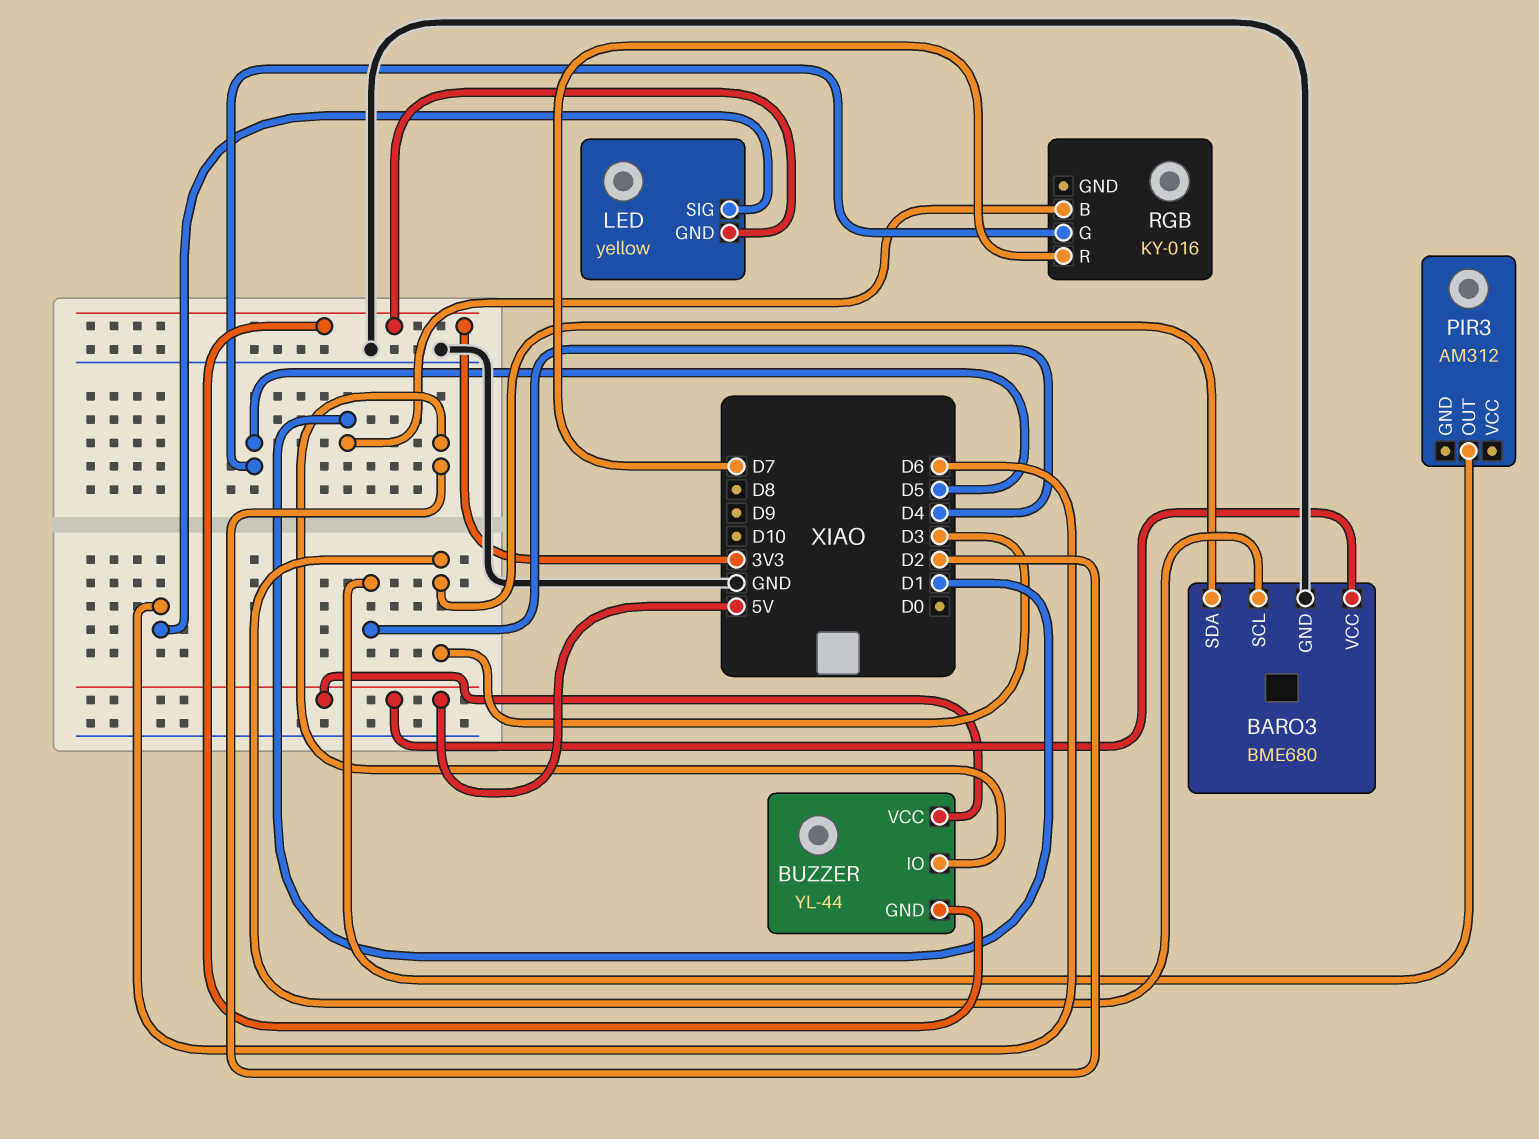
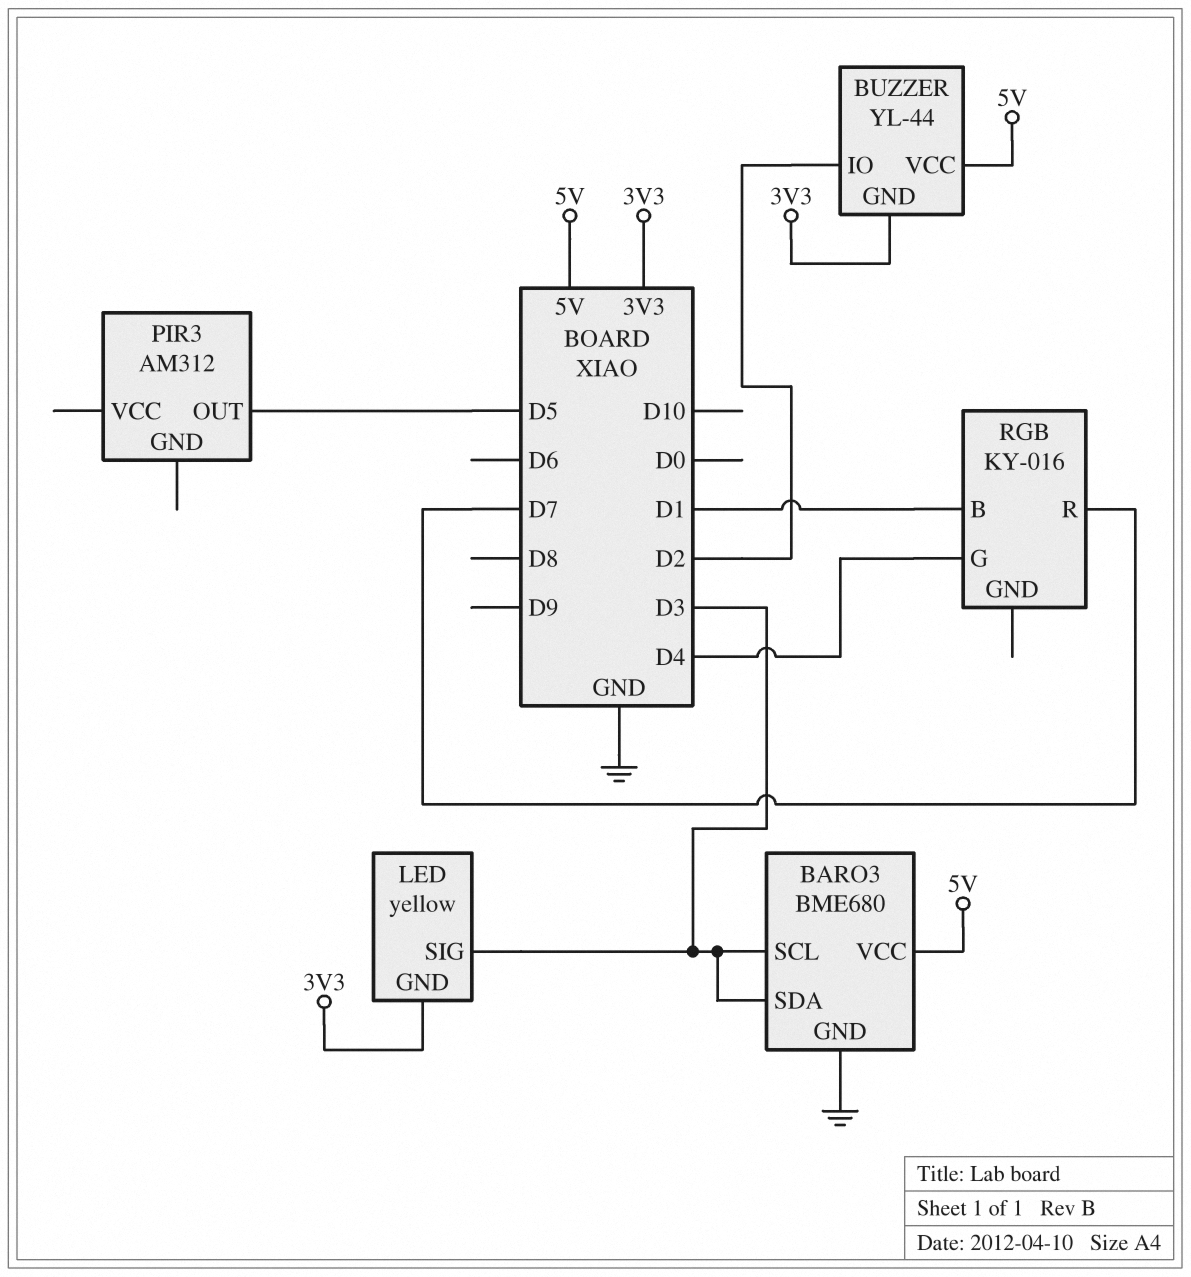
LED pin SIG: D6 -> D3
PIR3 pin OUT: D4 -> D5
RGB pin G: D5 -> D4

